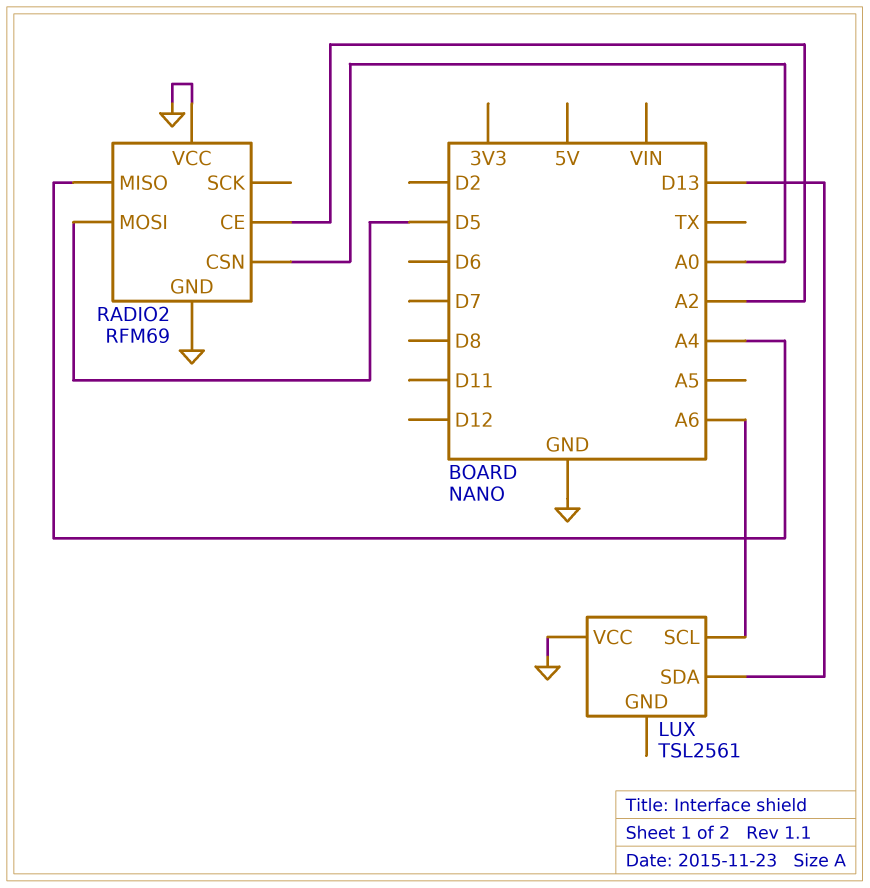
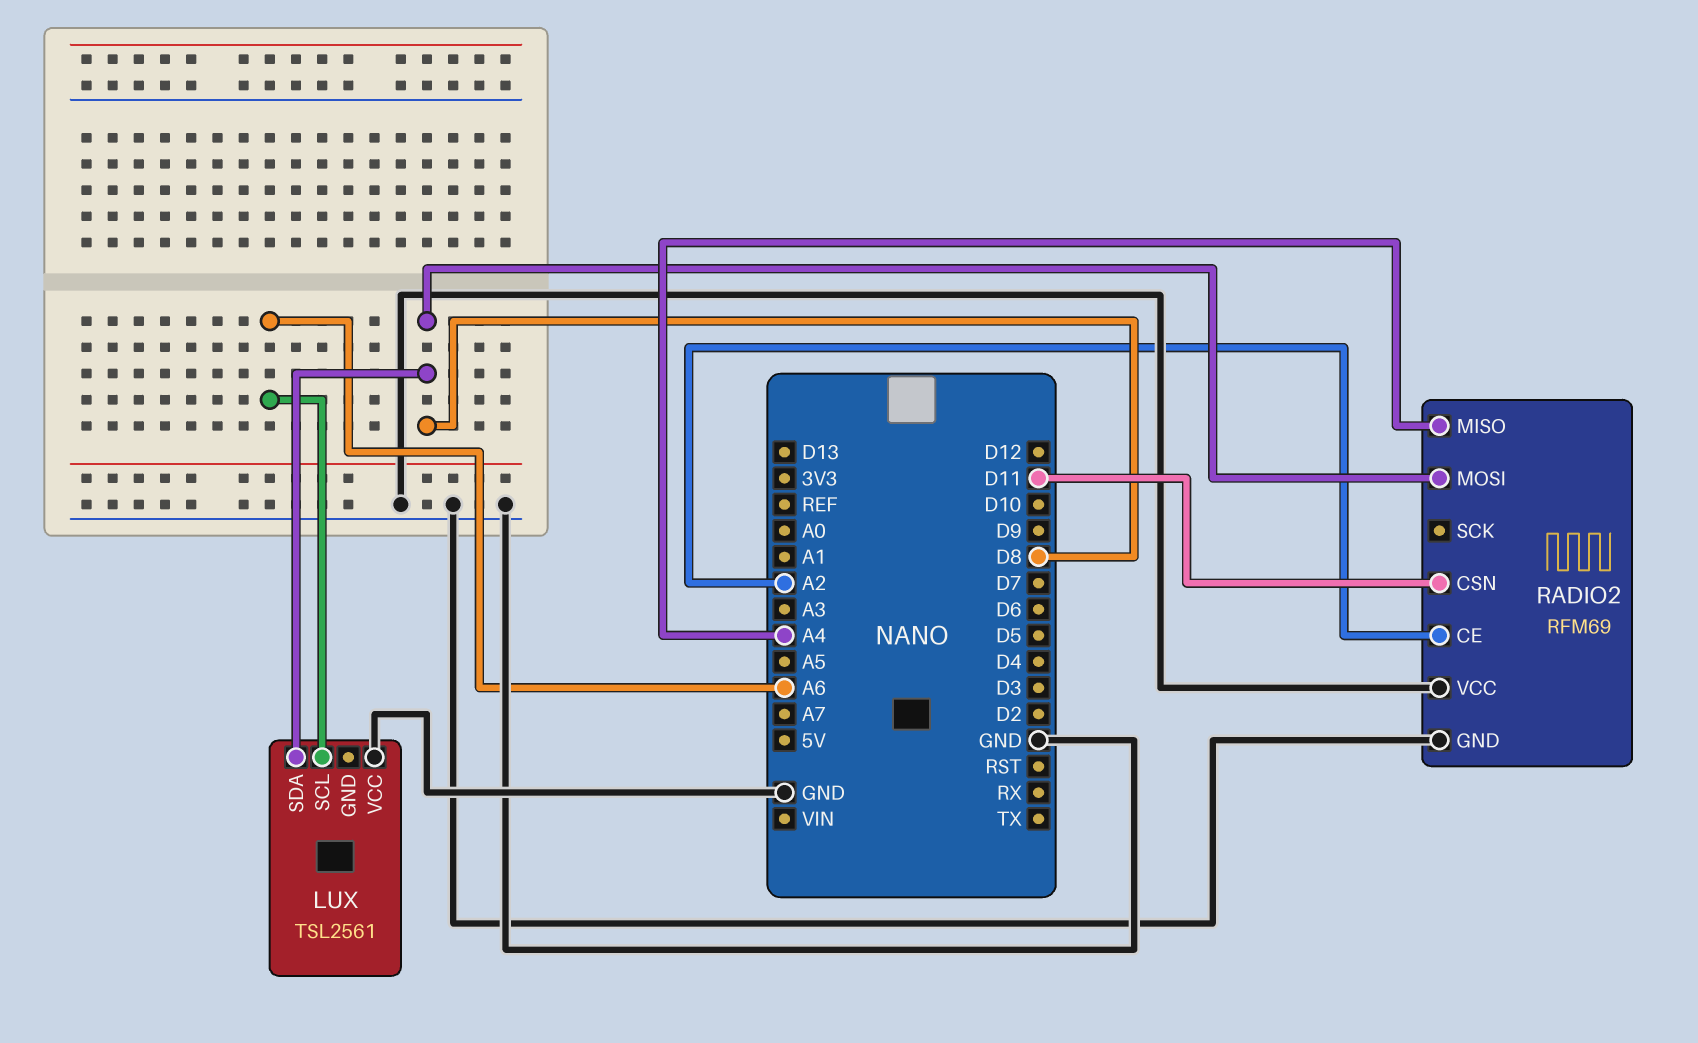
LUX pin SDA: D13 -> D8
RADIO2 pin CSN: A0 -> D11
RADIO2 pin MOSI: D5 -> D8

